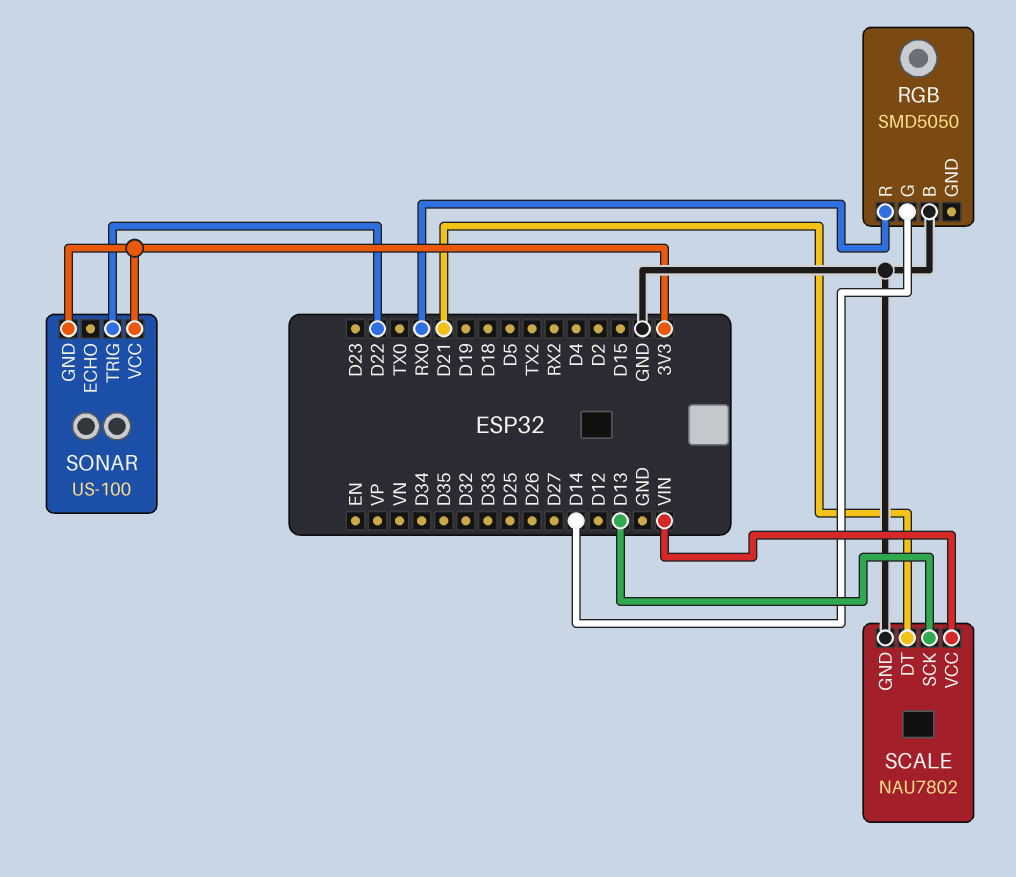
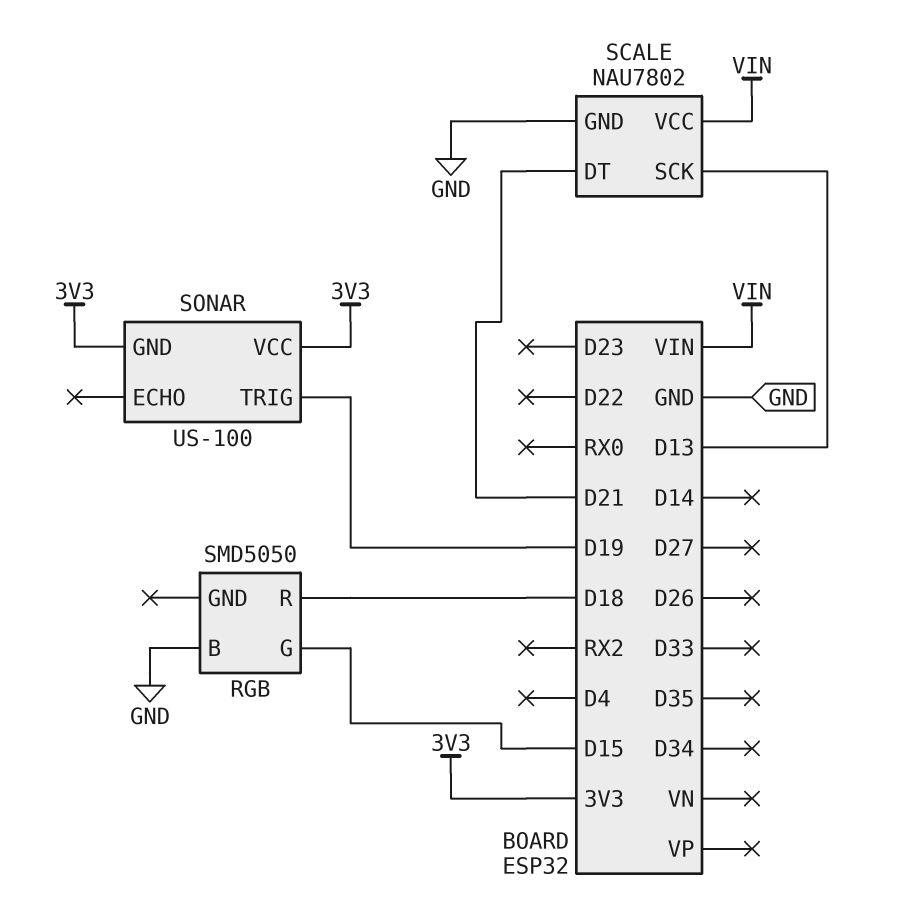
RGB pin G: D14 -> D15
RGB pin R: RX0 -> D18
SONAR pin TRIG: D22 -> D19

